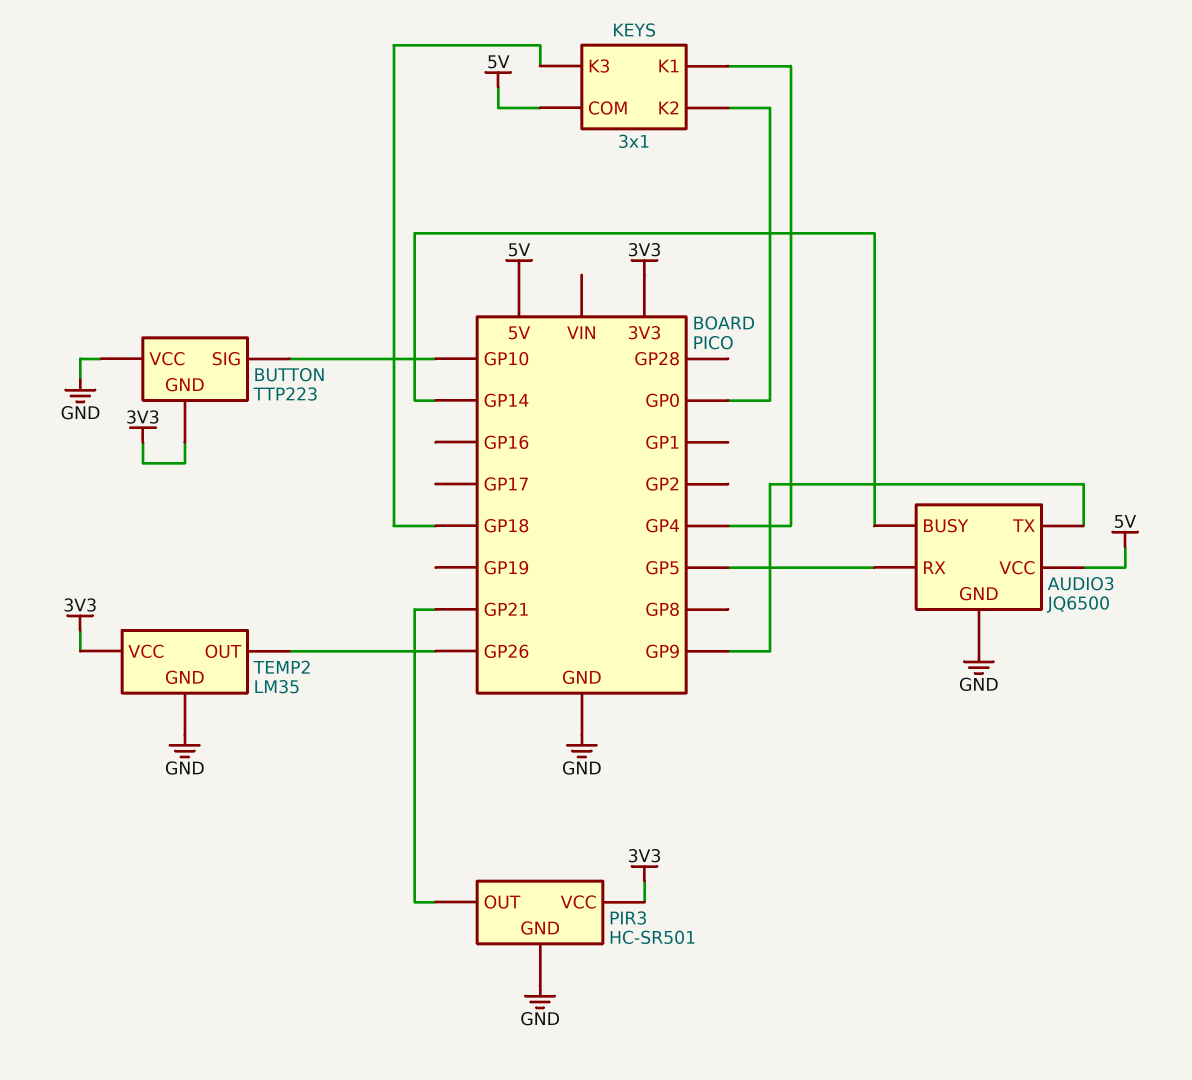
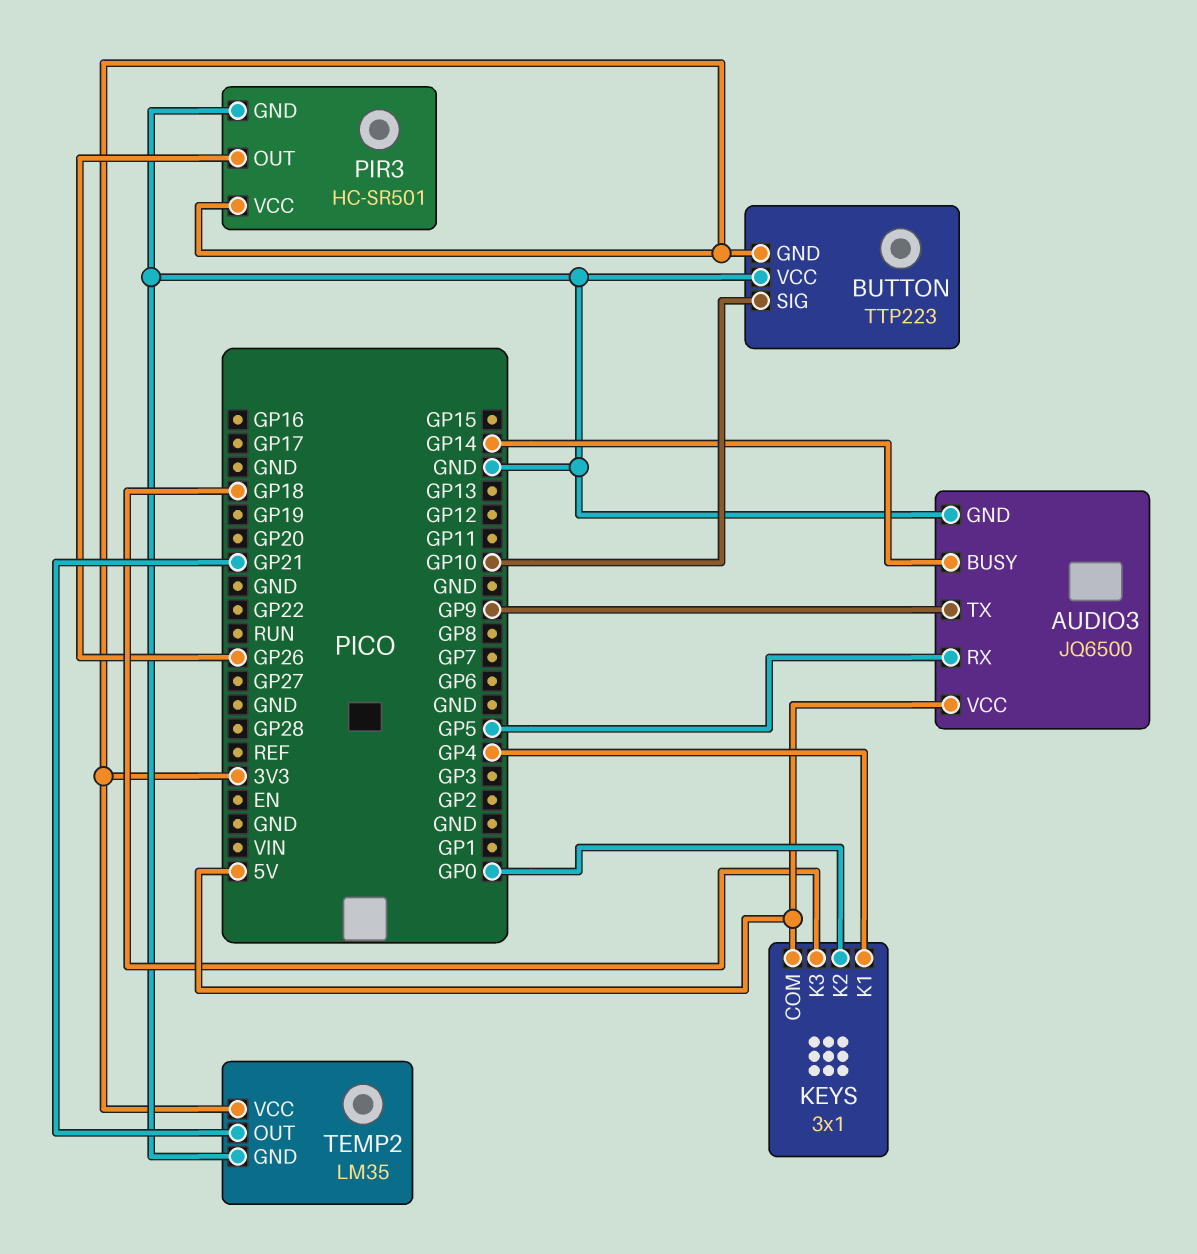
PIR3 pin OUT: GP21 -> GP26
TEMP2 pin OUT: GP26 -> GP21

